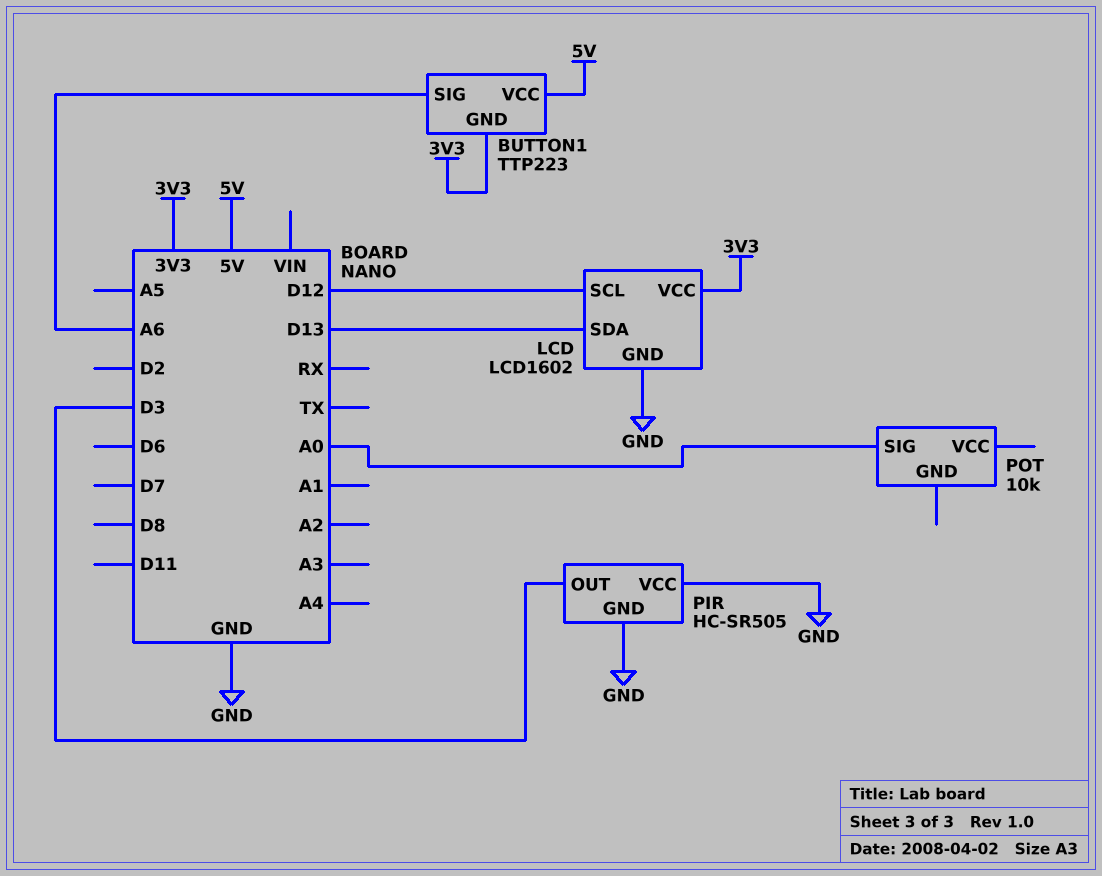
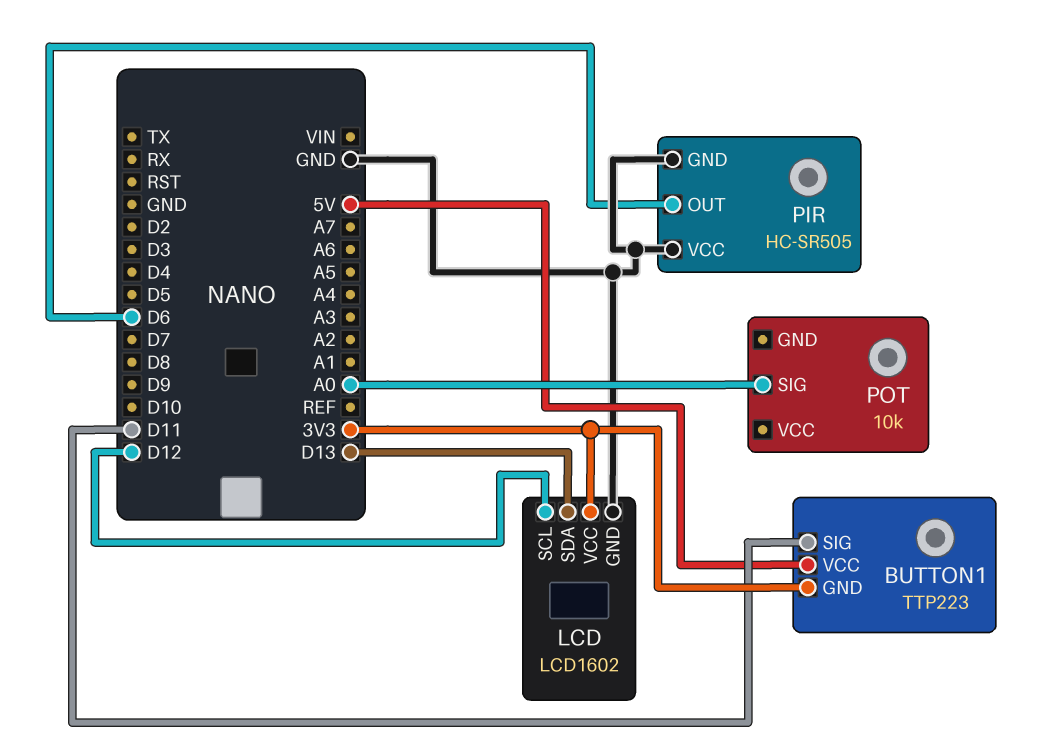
BUTTON1 pin SIG: A6 -> D11
PIR pin OUT: D3 -> D6

